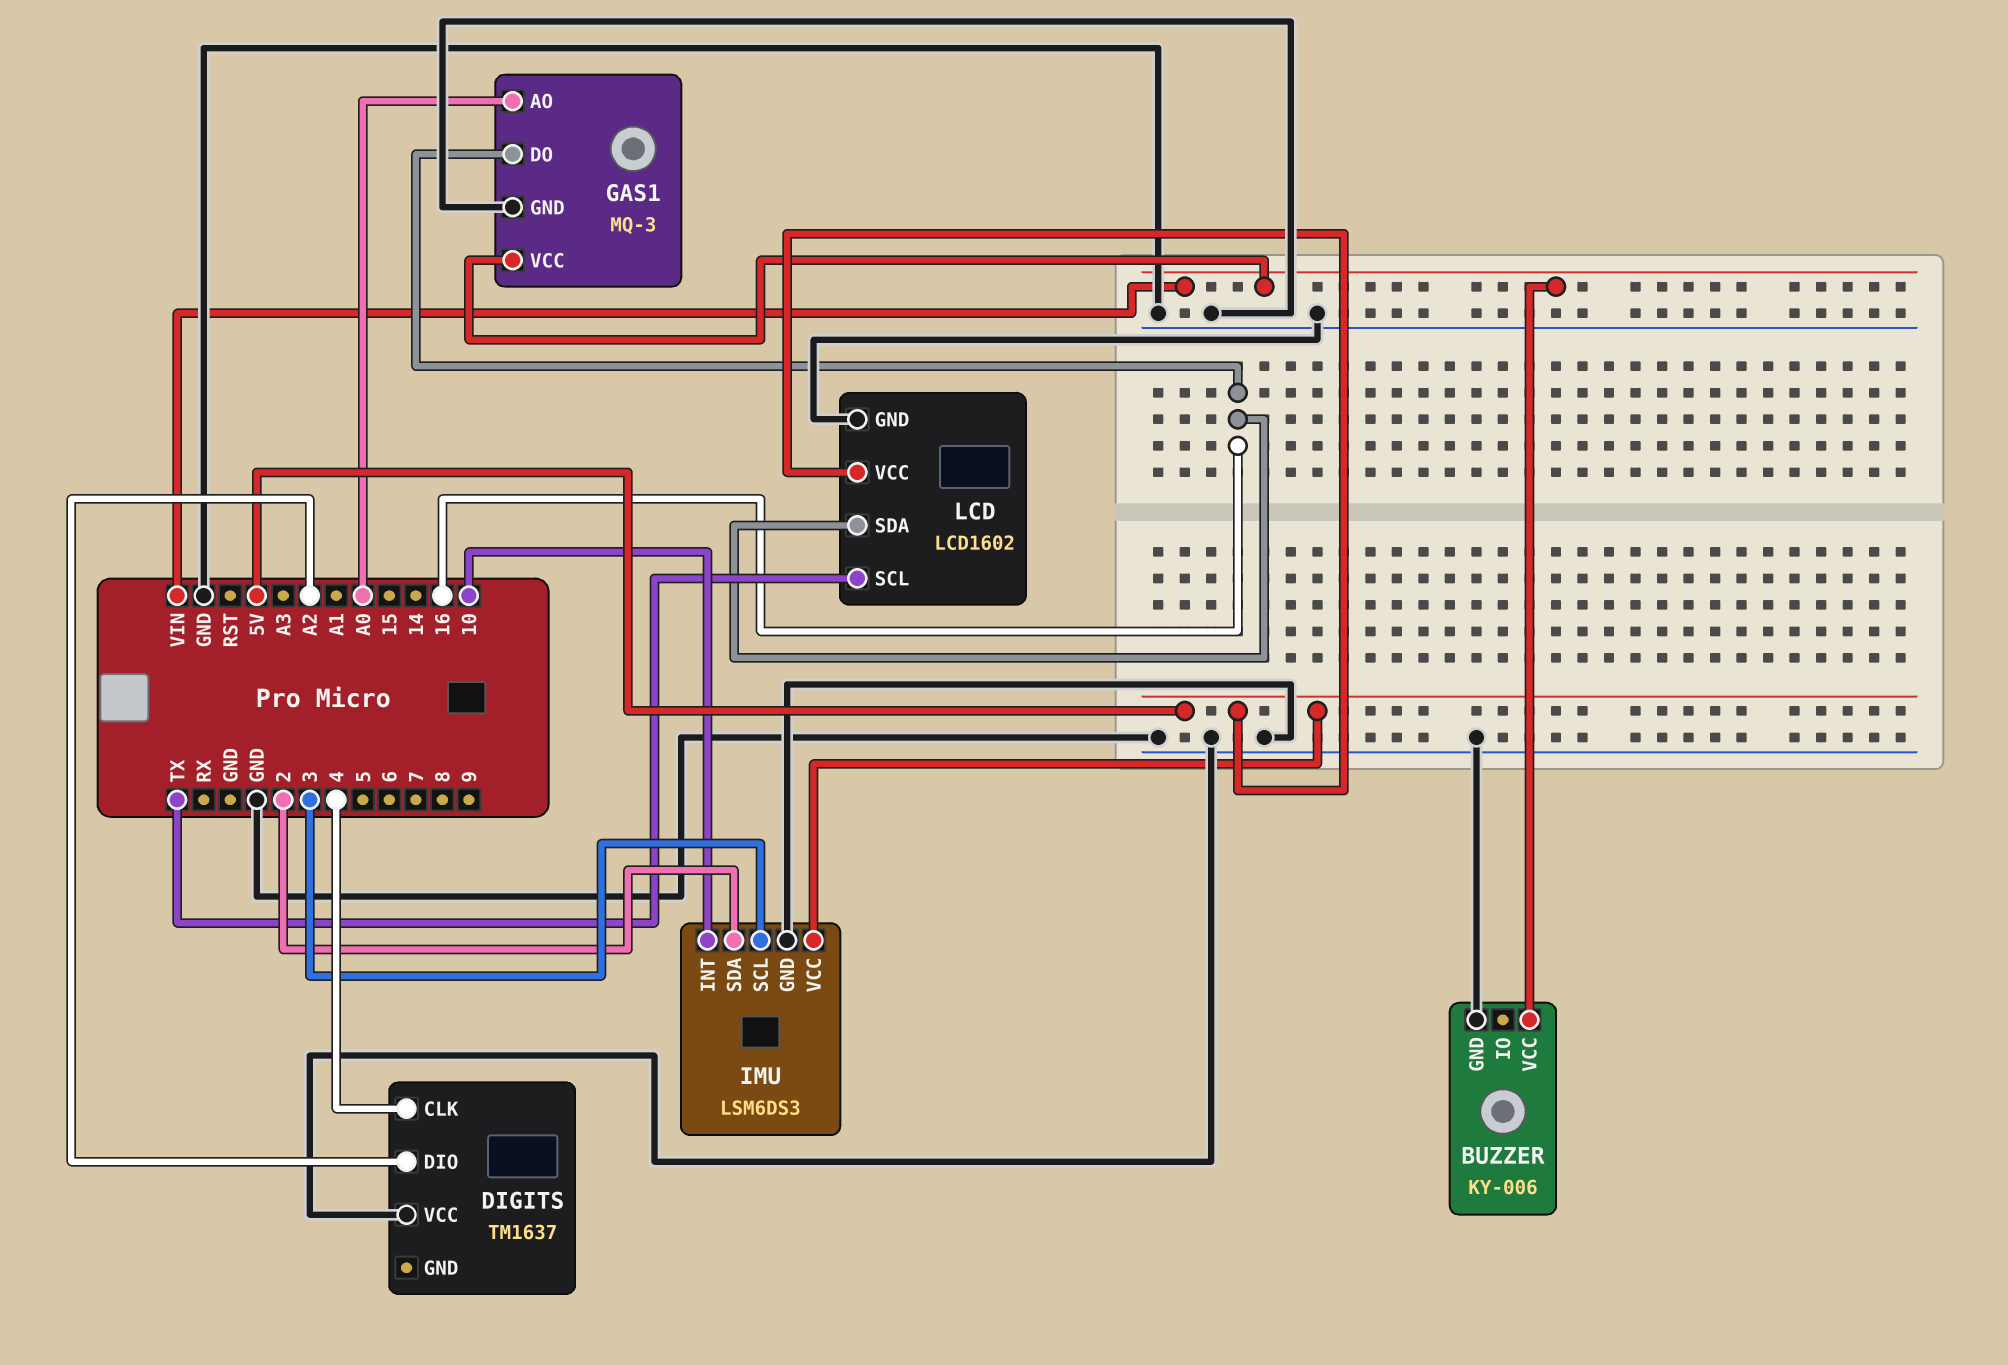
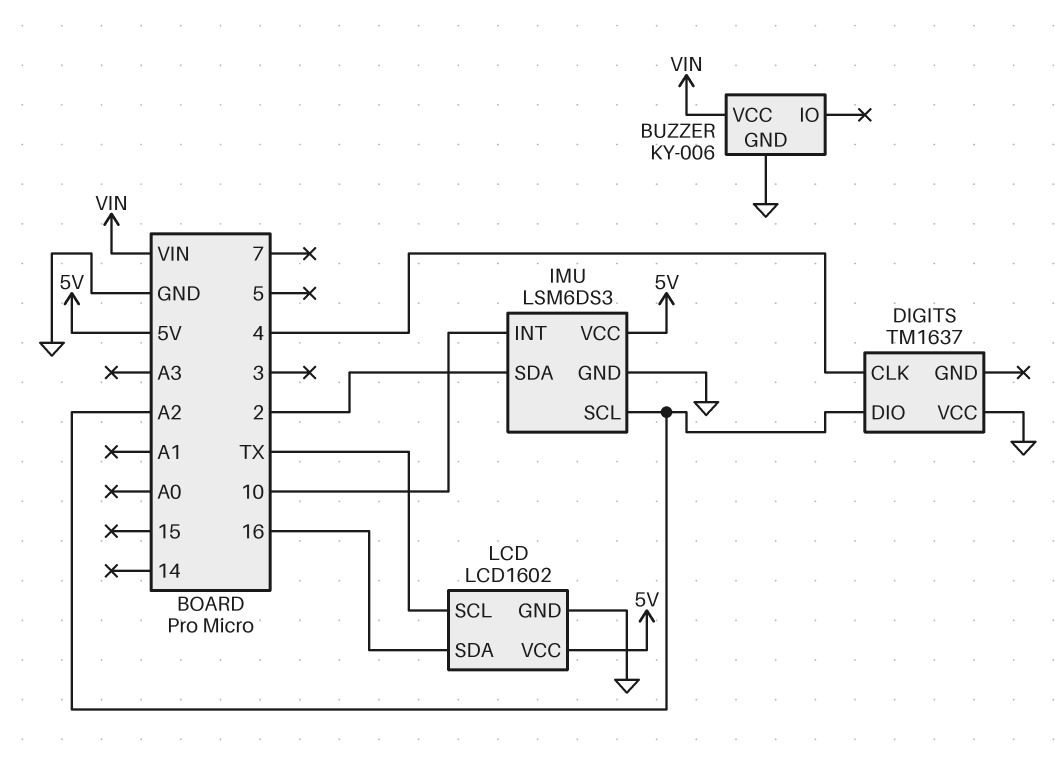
GAS1: MQ-3 -> none
GAS1 pin AO: A0 -> none
GAS1 pin DO: 16 -> none
GAS1 pin GND: GND -> none
GAS1 pin VCC: VIN -> none
IMU pin SCL: 3 -> A2

